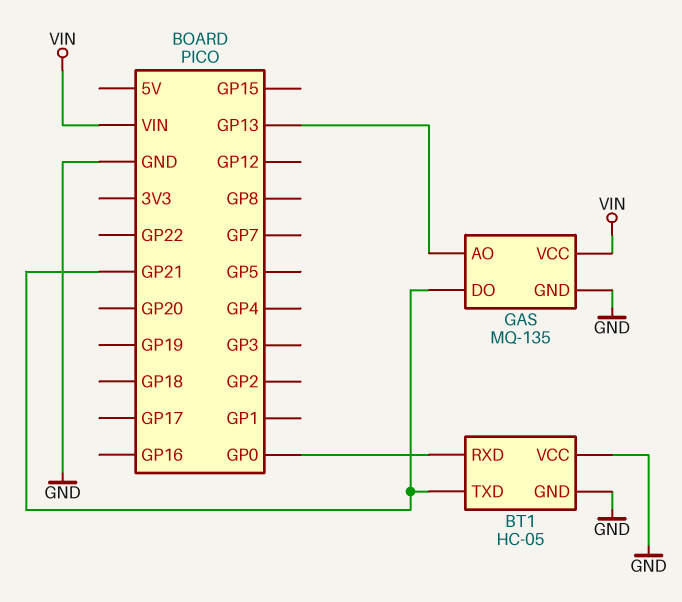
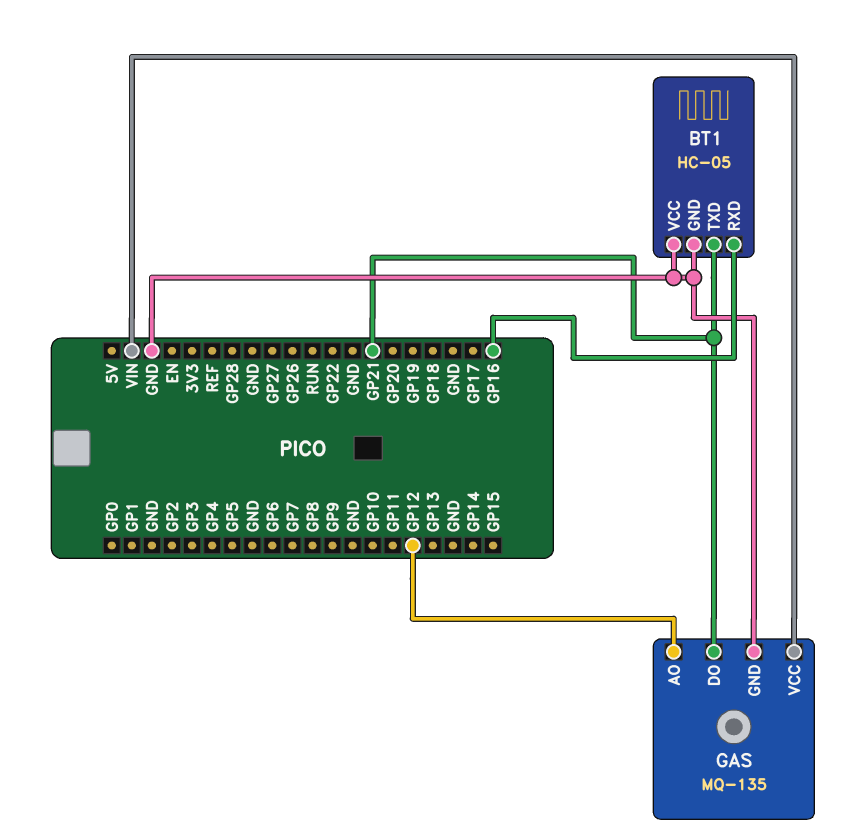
BT1 pin RXD: GP0 -> GP16
GAS pin AO: GP13 -> GP12

